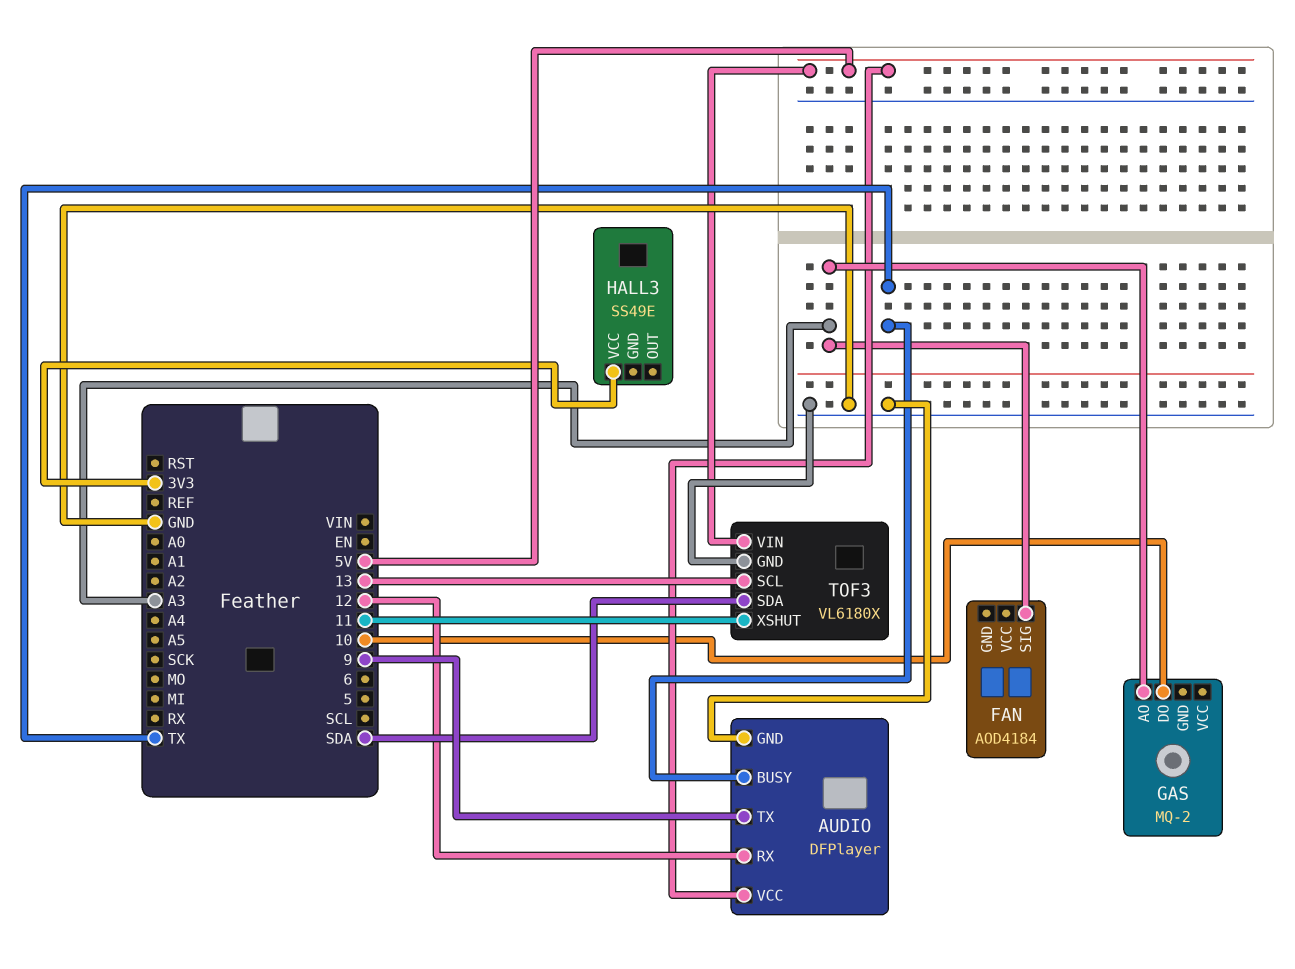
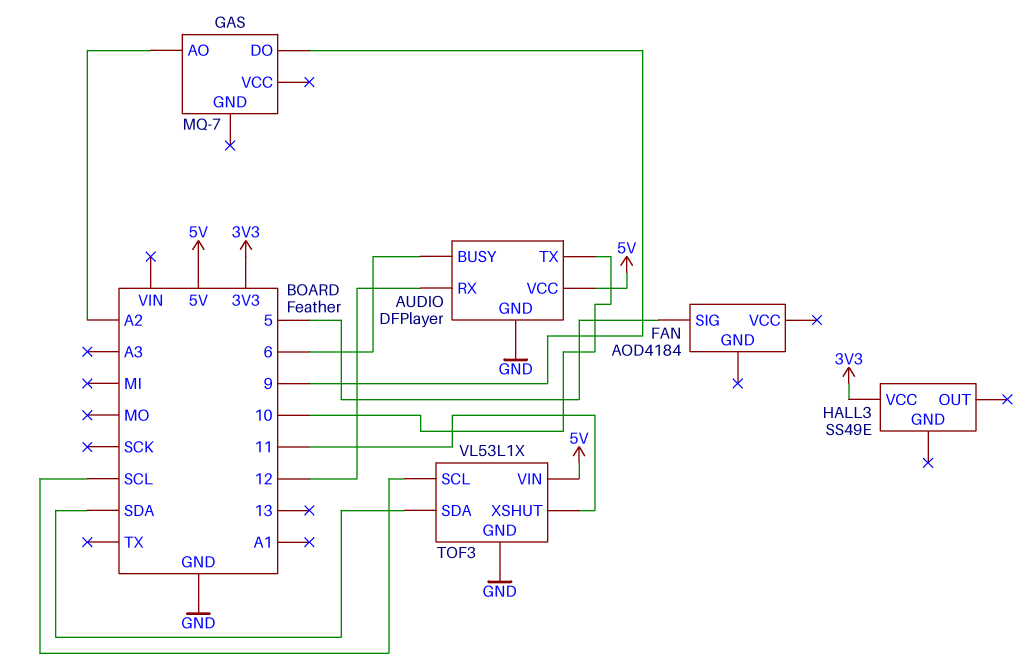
AUDIO pin BUSY: TX -> 6
AUDIO pin TX: 9 -> 10
FAN pin SIG: A3 -> 5
GAS: MQ-2 -> MQ-7
GAS pin AO: A3 -> A2
GAS pin DO: 10 -> 9
TOF3: VL6180X -> VL53L1X
TOF3 pin SCL: 13 -> SCL

